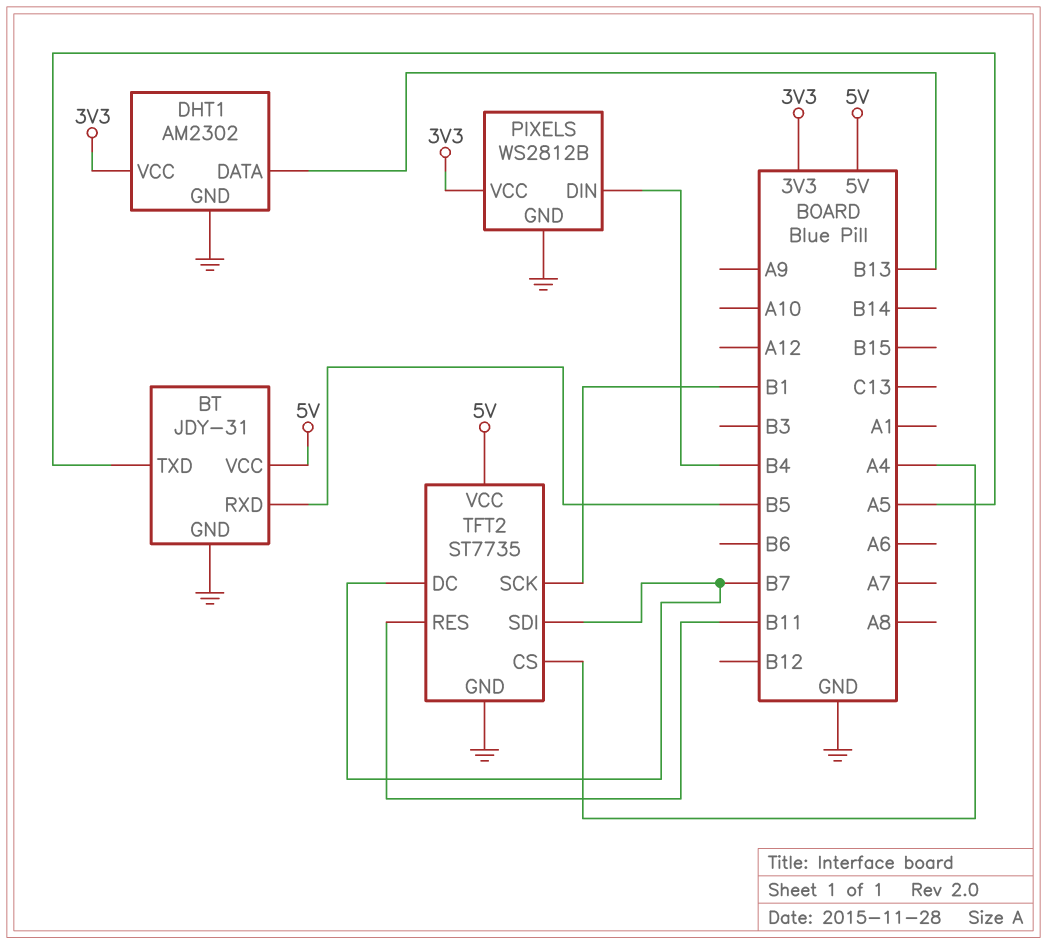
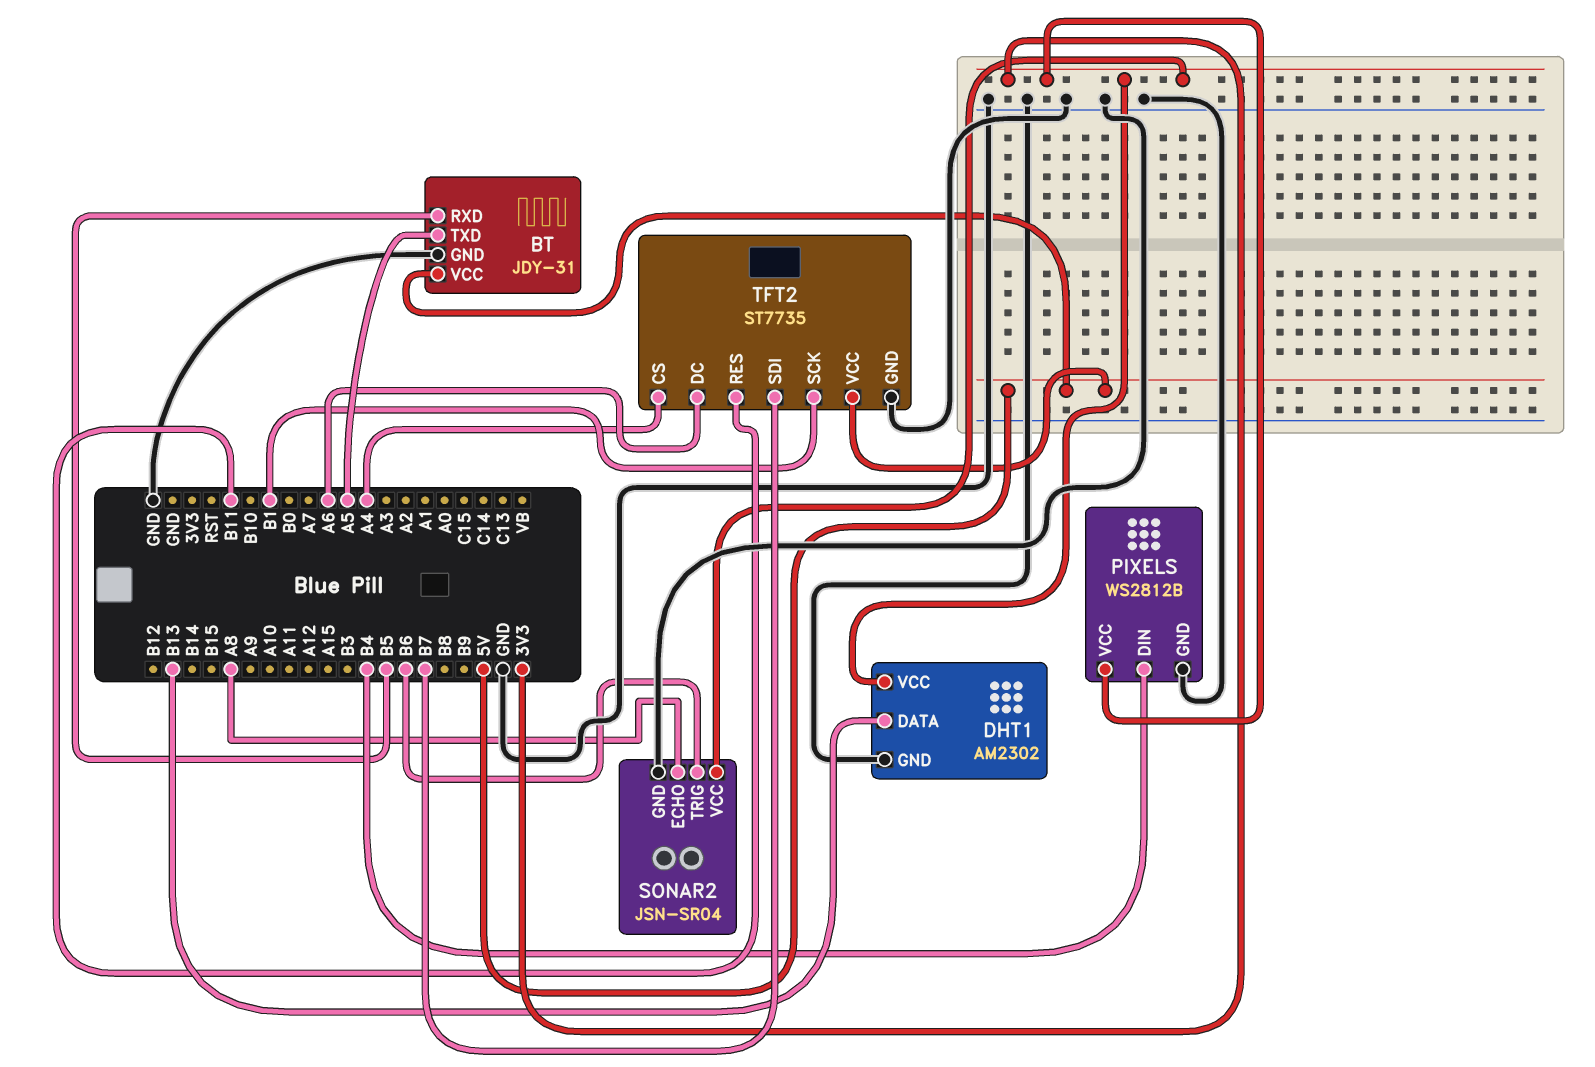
SONAR2: none -> JSN-SR04
SONAR2 pin ECHO: none -> A8
SONAR2 pin GND: none -> GND
SONAR2 pin TRIG: none -> B6
SONAR2 pin VCC: none -> 3V3
TFT2 pin DC: B7 -> A6

